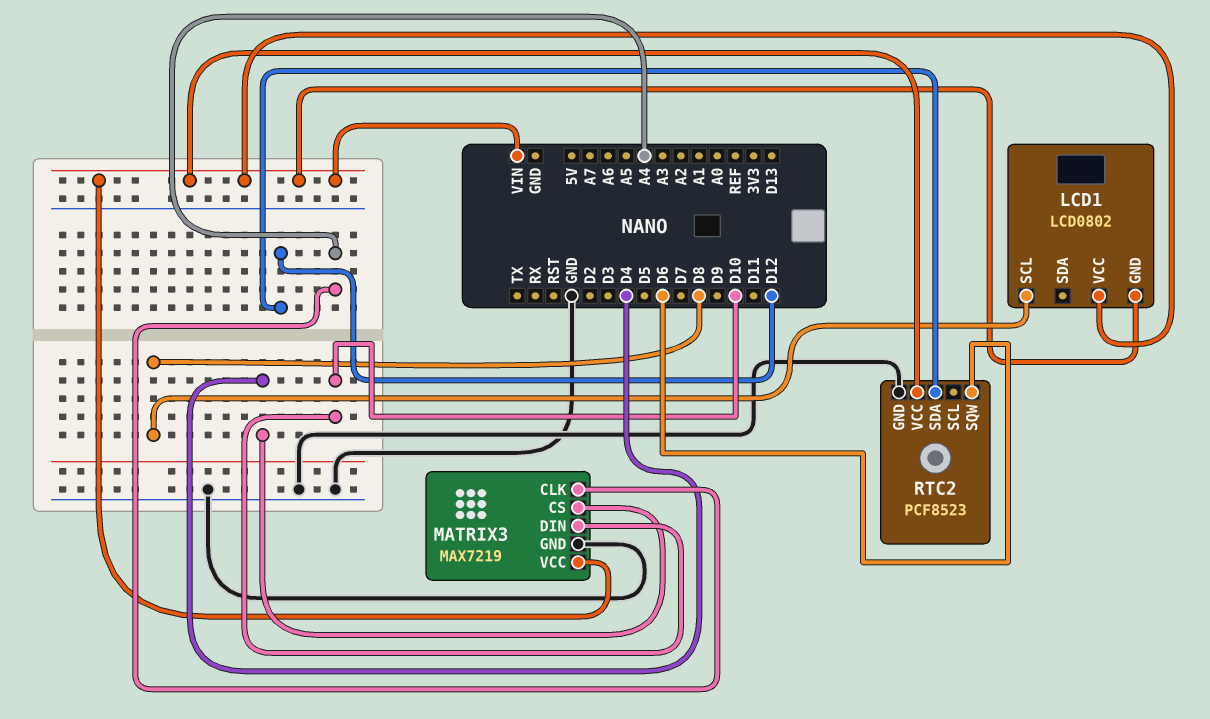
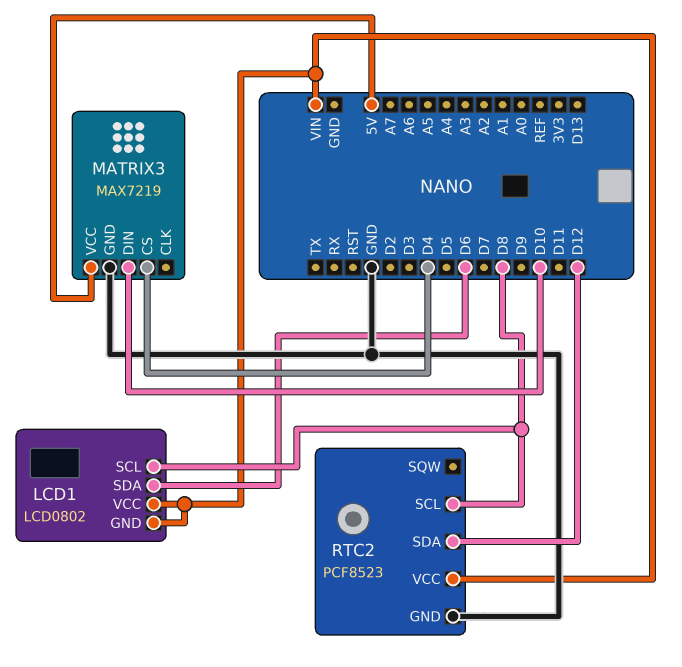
LCD1 pin SDA: none -> D6
MATRIX3 pin CLK: A4 -> none
MATRIX3 pin VCC: VIN -> 5V
RTC2 pin SCL: none -> D8
RTC2 pin SQW: D6 -> none

